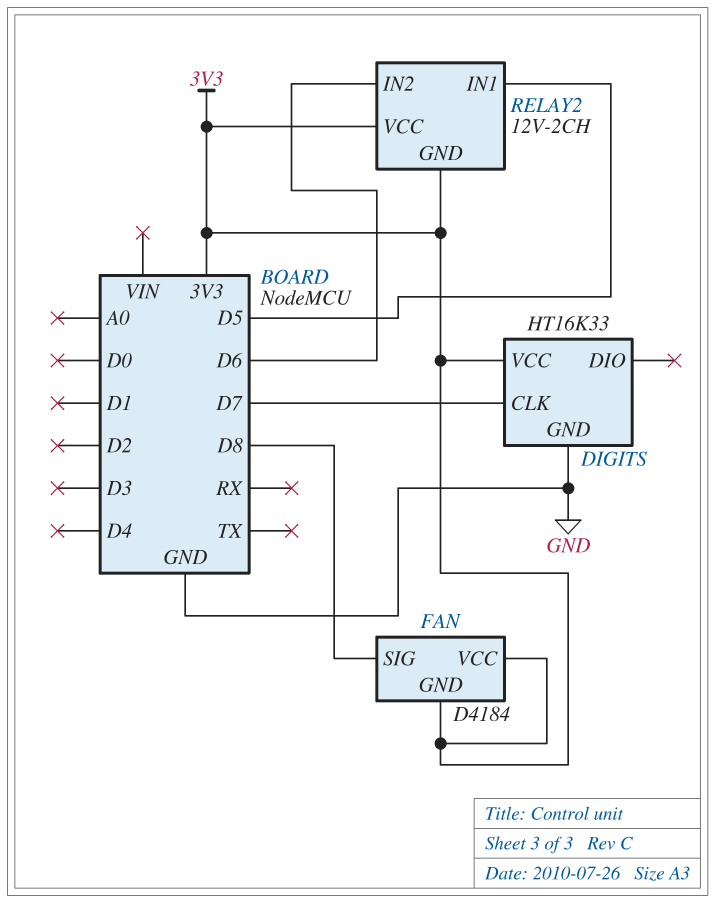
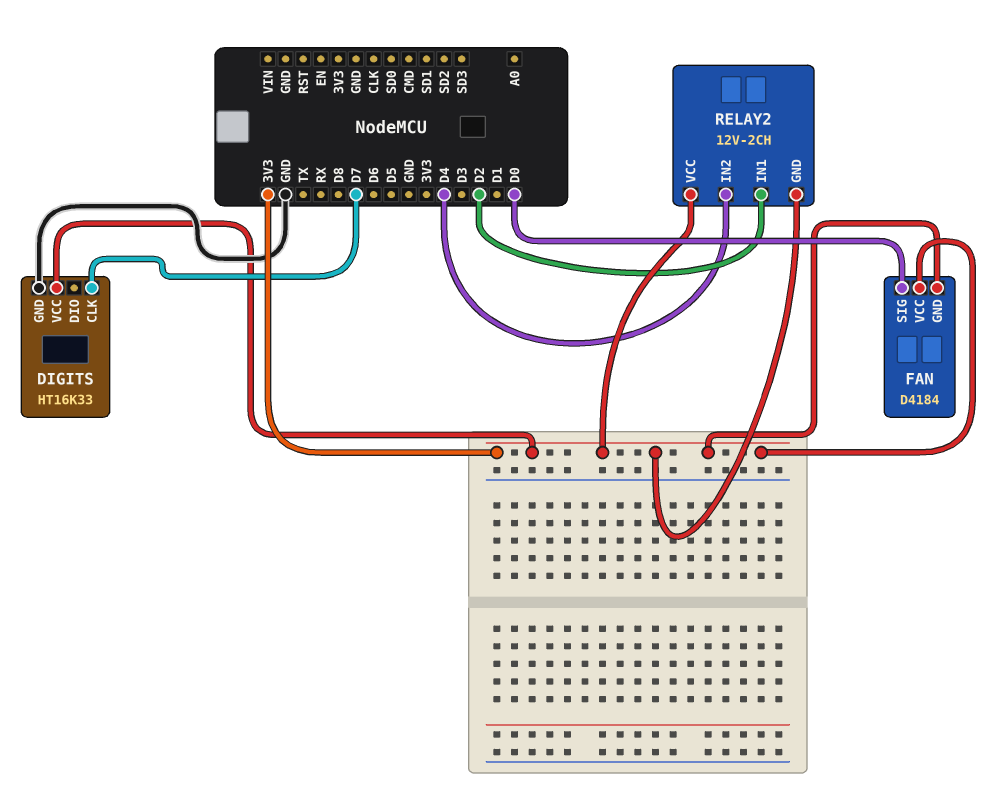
FAN pin SIG: D8 -> D0
RELAY2 pin IN1: D5 -> D2
RELAY2 pin IN2: D6 -> D4

